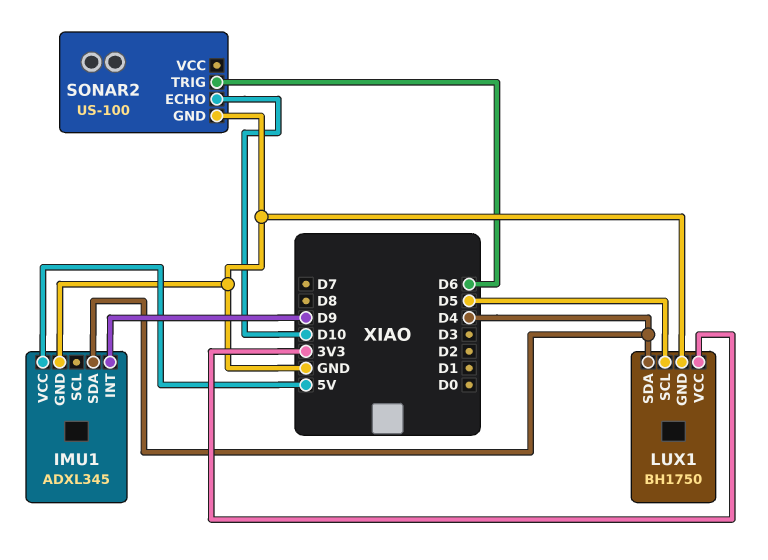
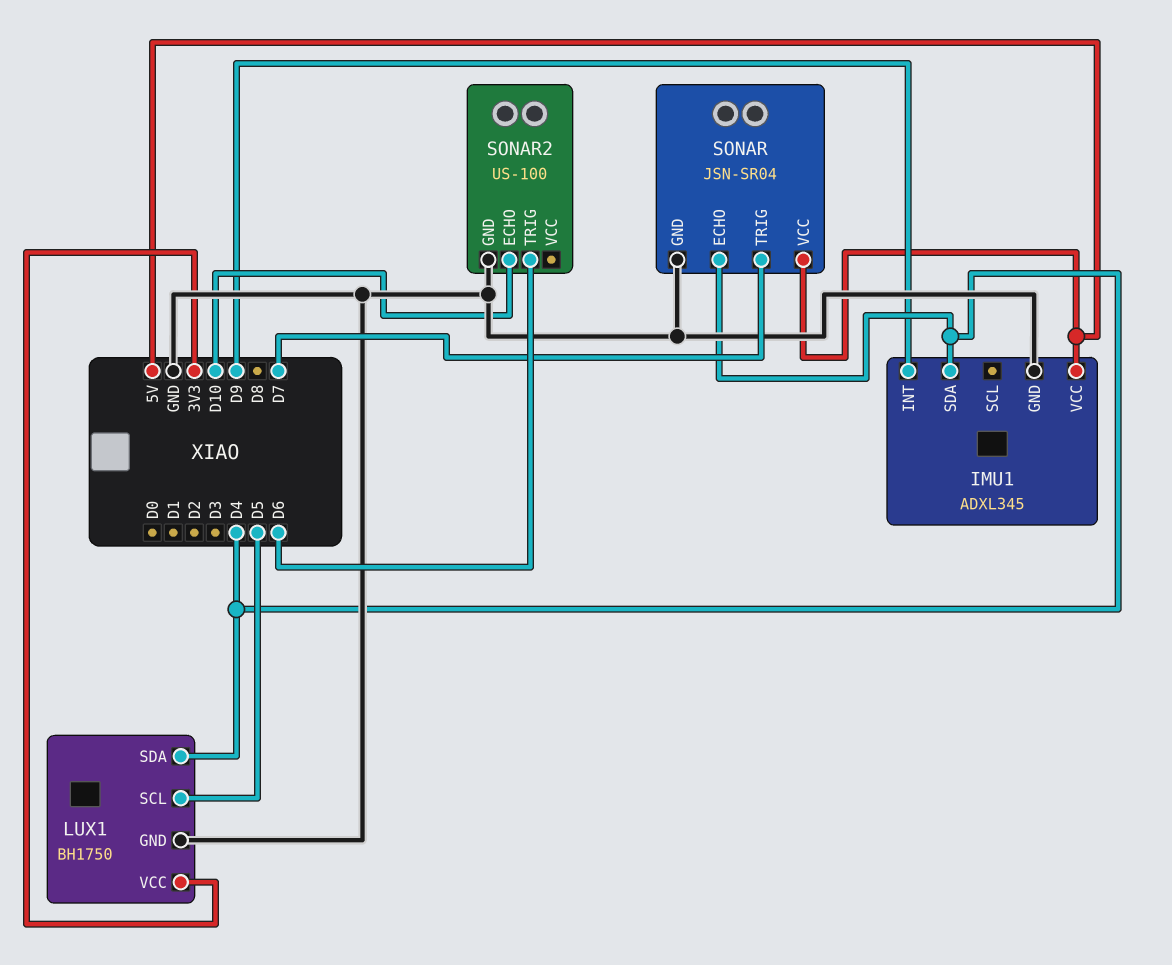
SONAR: none -> JSN-SR04
SONAR pin ECHO: none -> D4
SONAR pin GND: none -> GND
SONAR pin TRIG: none -> D7
SONAR pin VCC: none -> 5V

